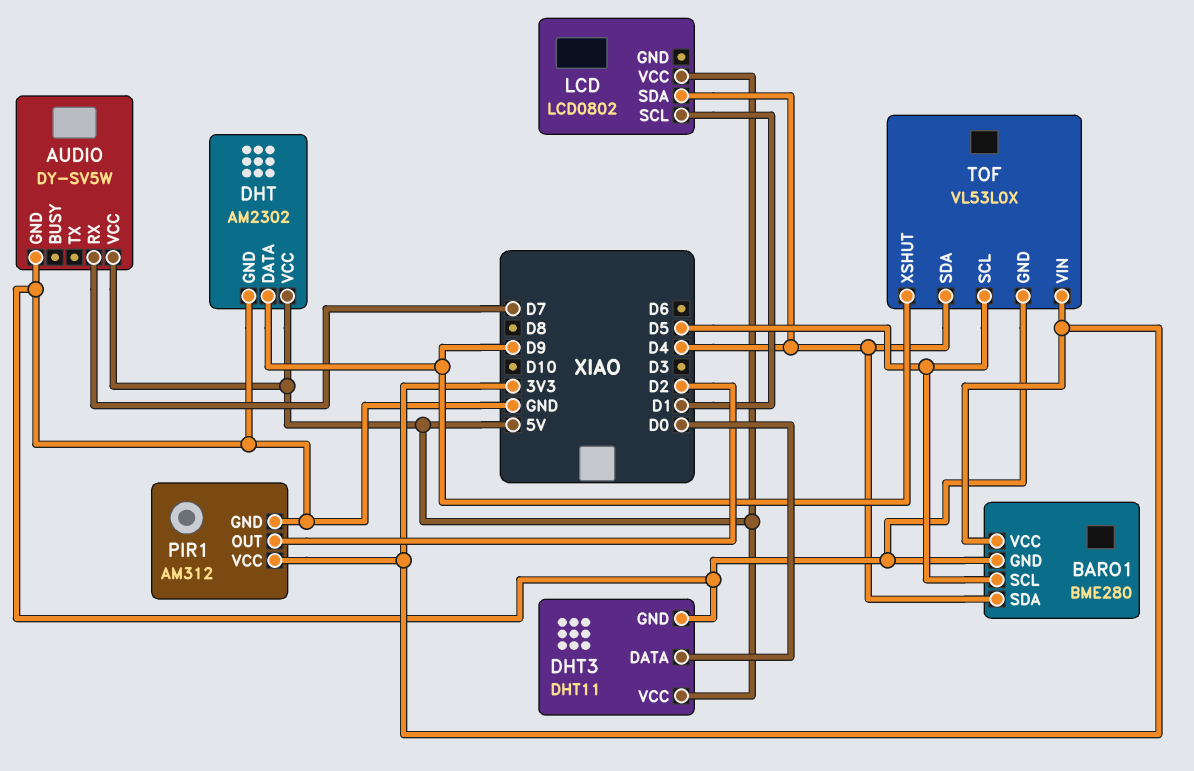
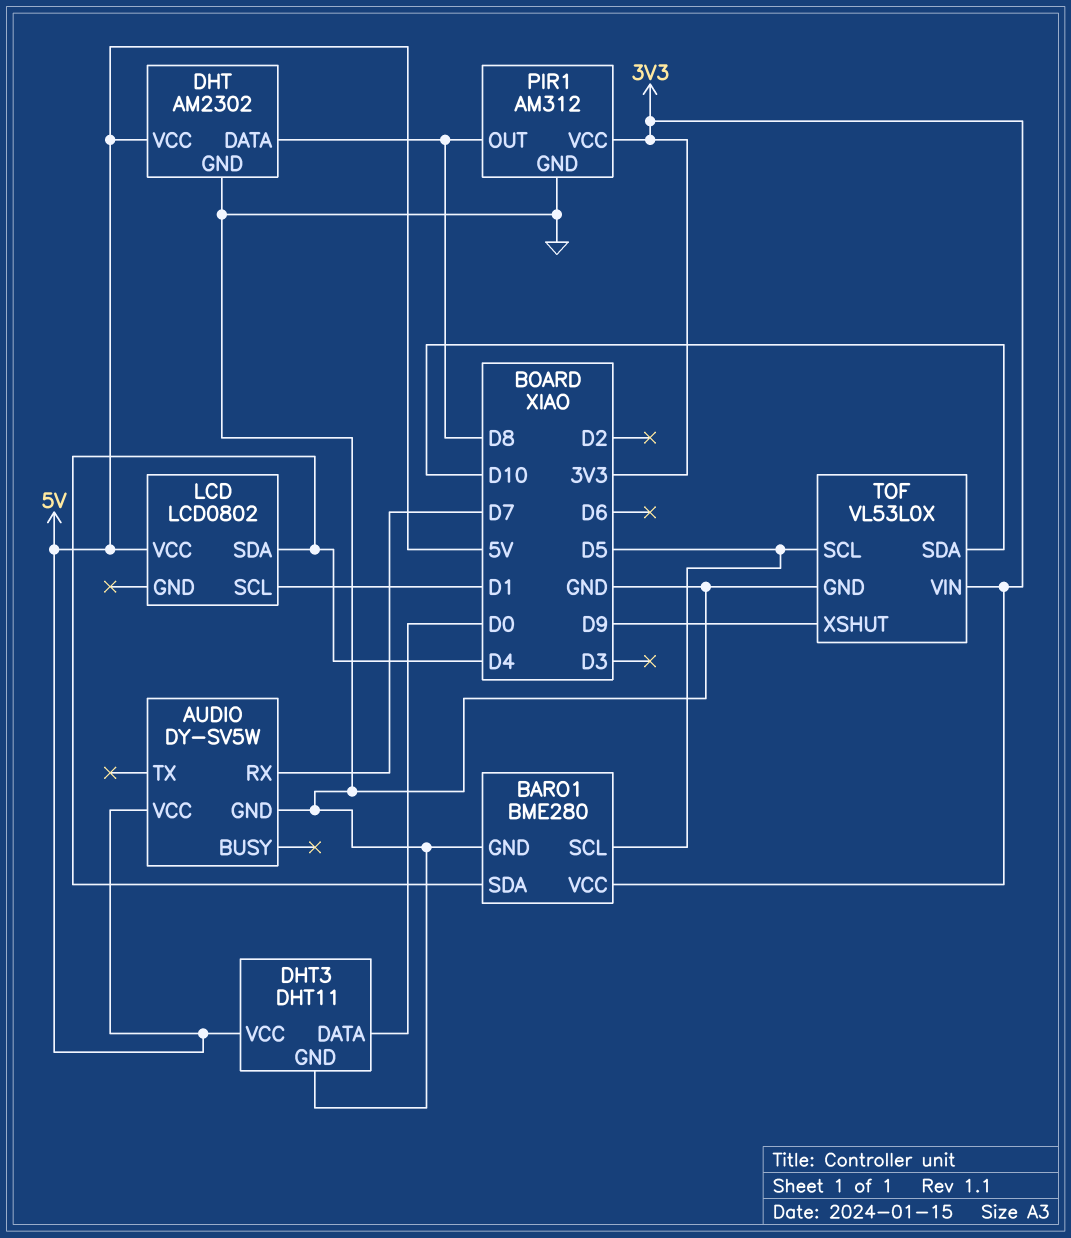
DHT pin DATA: D9 -> D8
PIR1 pin OUT: D2 -> D8
TOF pin SDA: D4 -> D10

